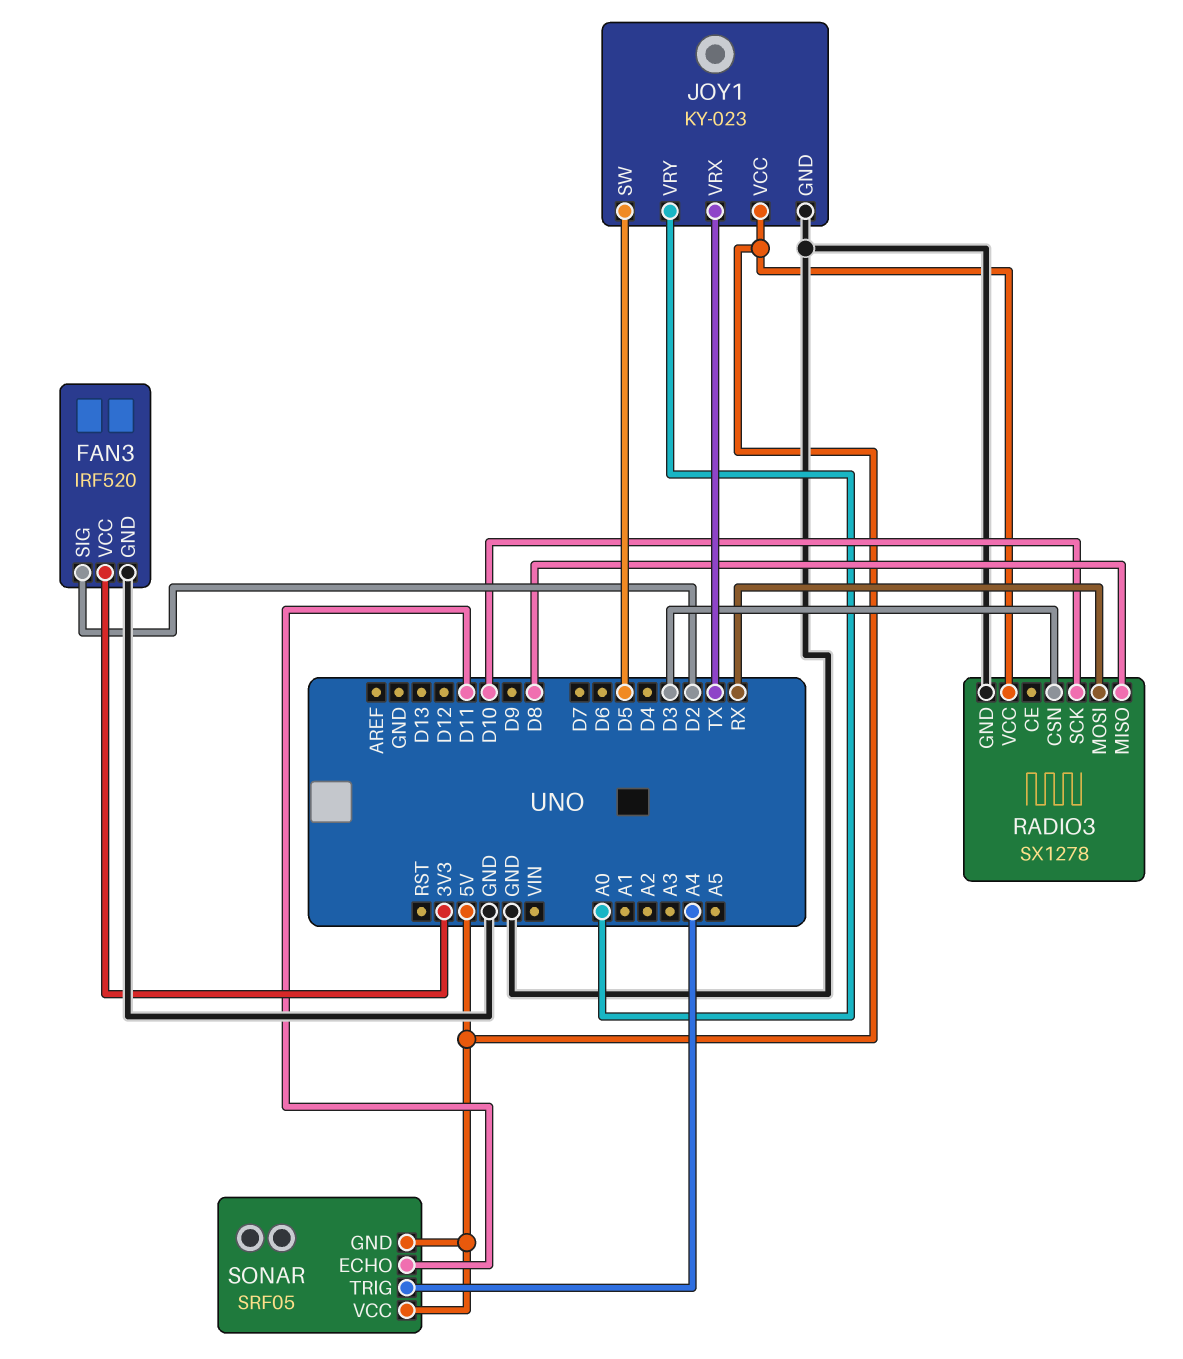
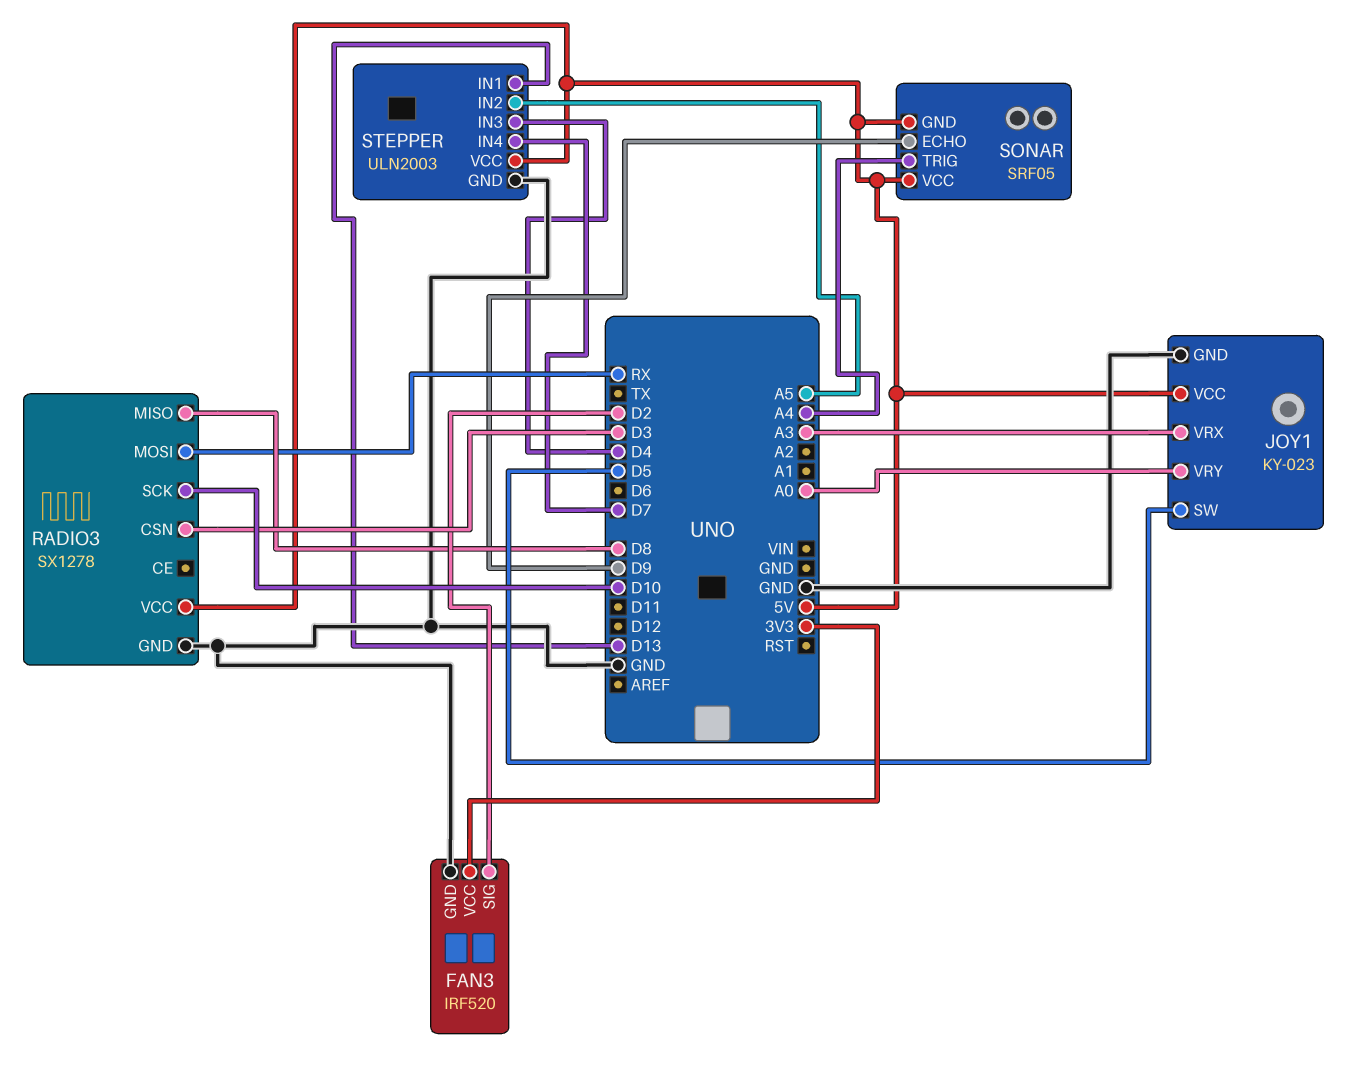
JOY1 pin VRX: TX -> A3
SONAR pin ECHO: D11 -> D9
STEPPER: none -> ULN2003
STEPPER pin GND: none -> GND
STEPPER pin IN1: none -> D13
STEPPER pin IN2: none -> A5
STEPPER pin IN3: none -> D4
STEPPER pin IN4: none -> D7
STEPPER pin VCC: none -> 5V

